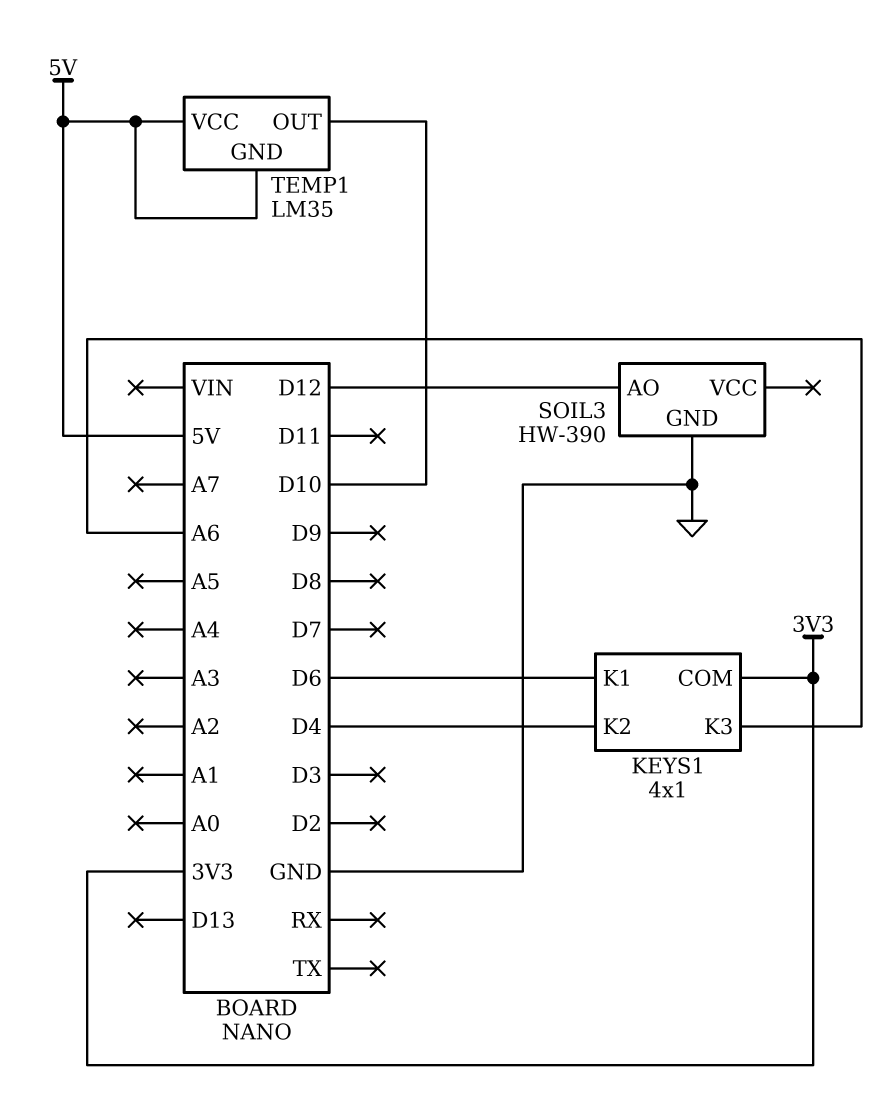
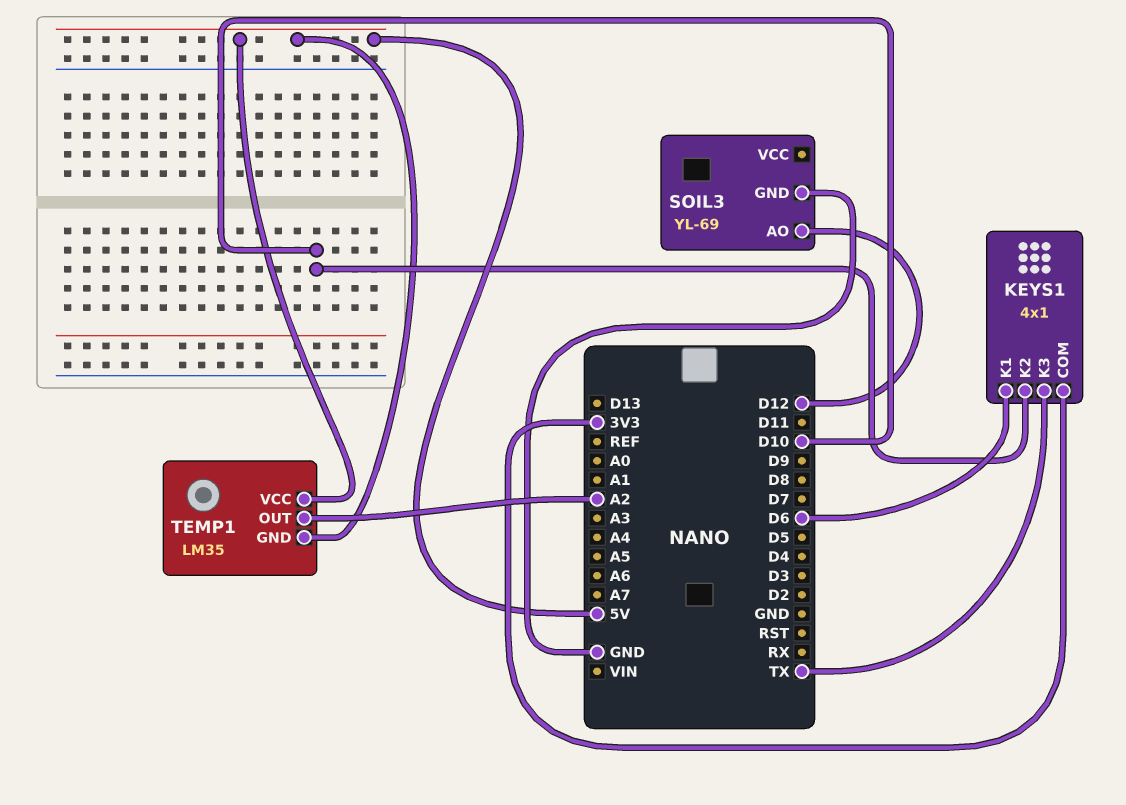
KEYS1 pin K2: D4 -> D10
KEYS1 pin K3: A6 -> TX
SOIL3: HW-390 -> YL-69
TEMP1 pin OUT: D10 -> A2

